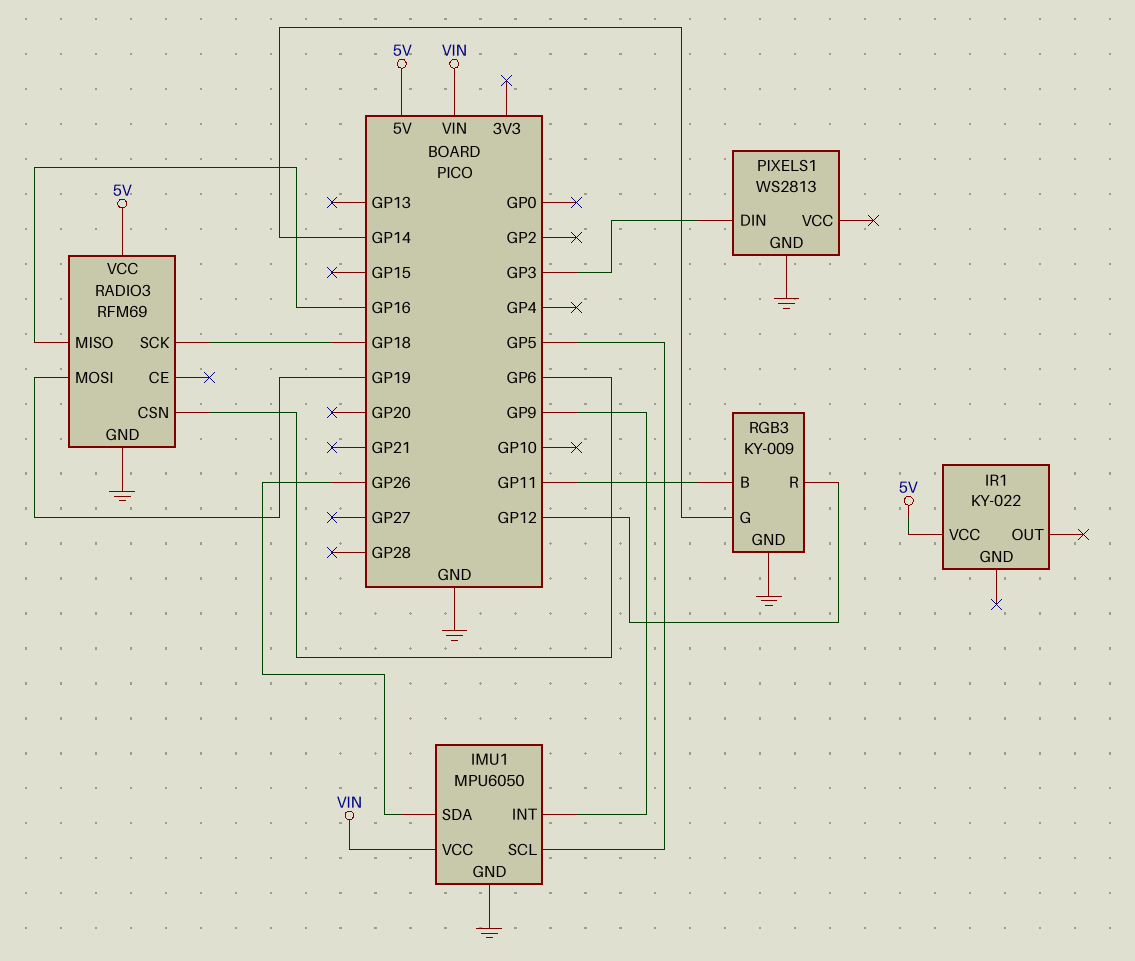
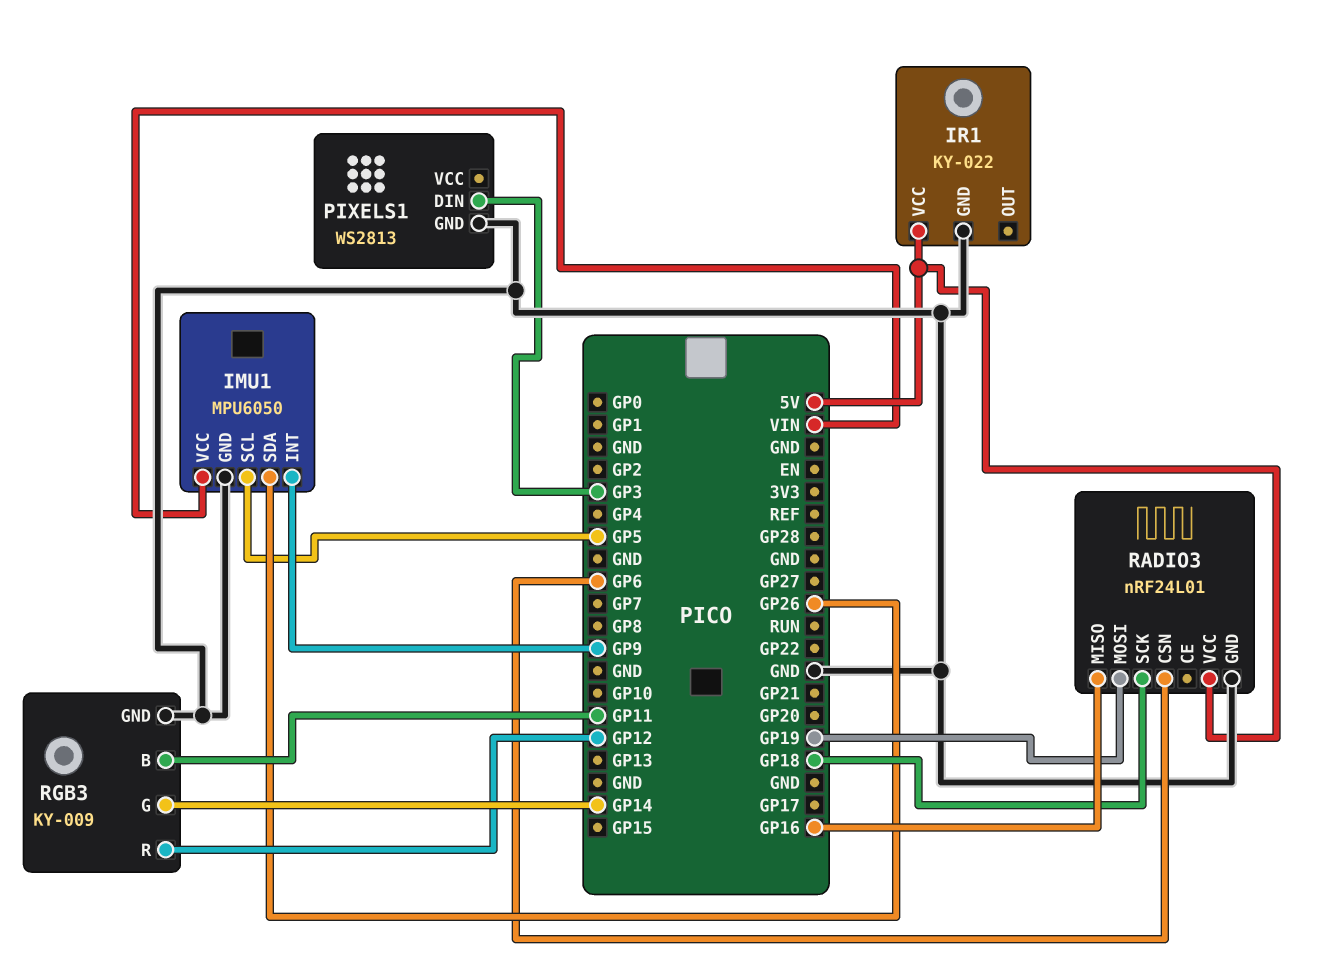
IR1 pin GND: none -> GND
RADIO3: RFM69 -> nRF24L01

